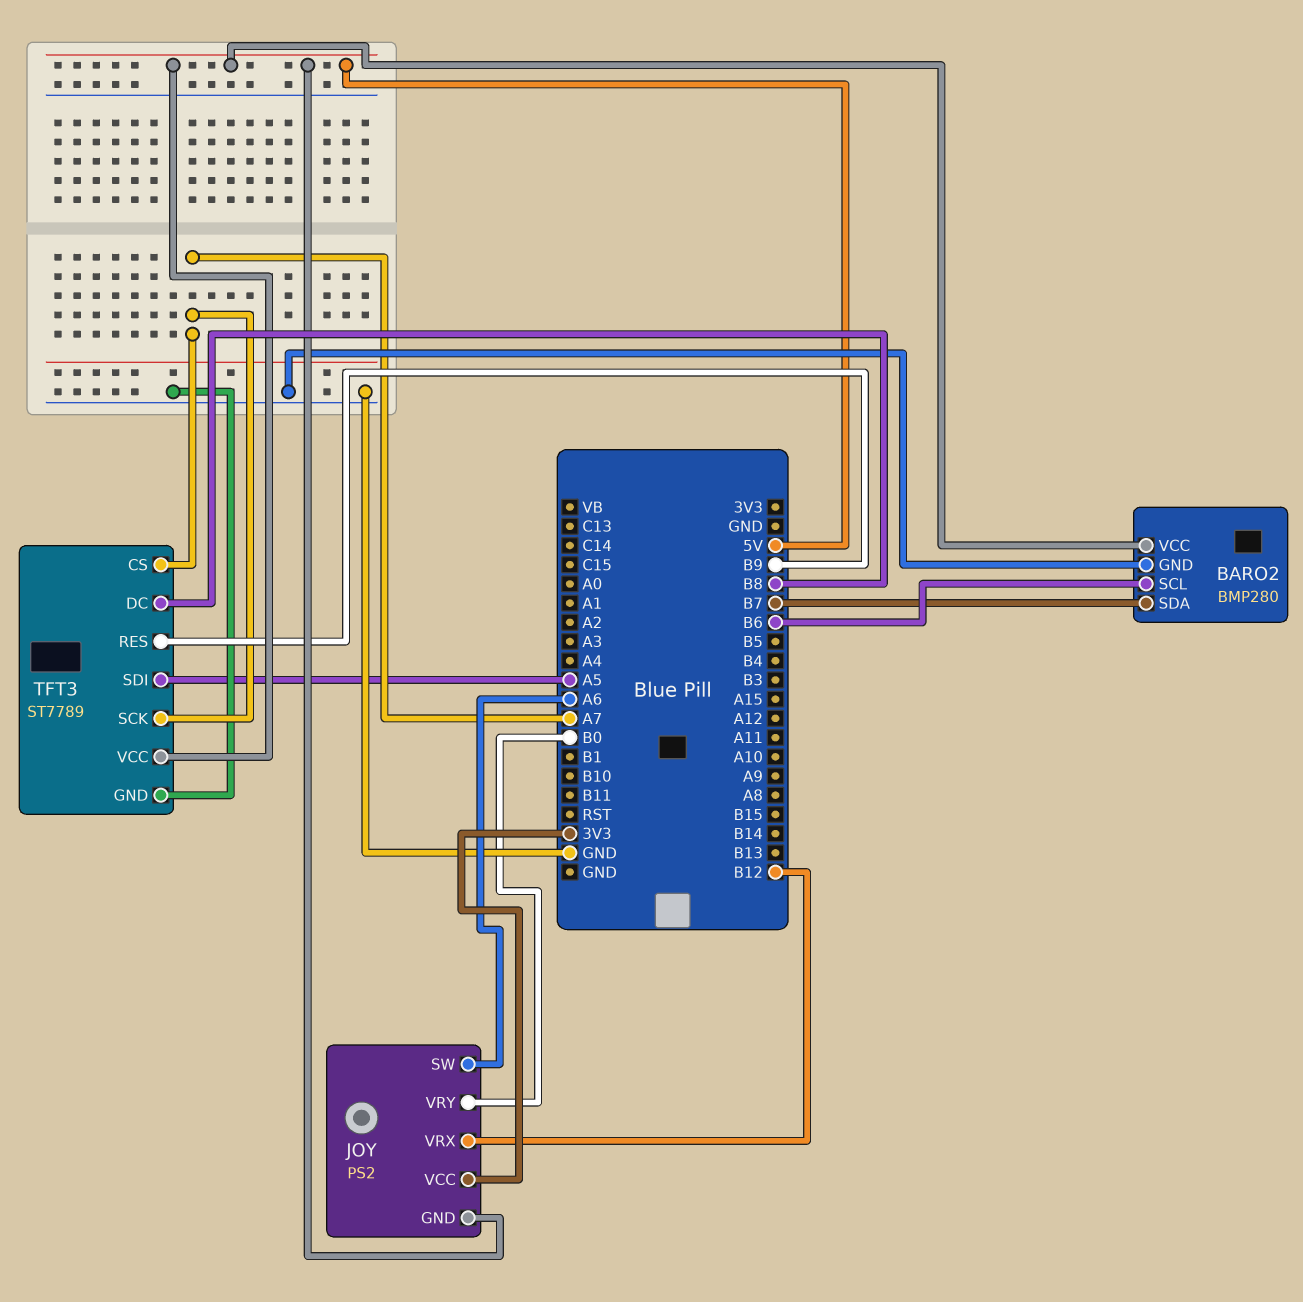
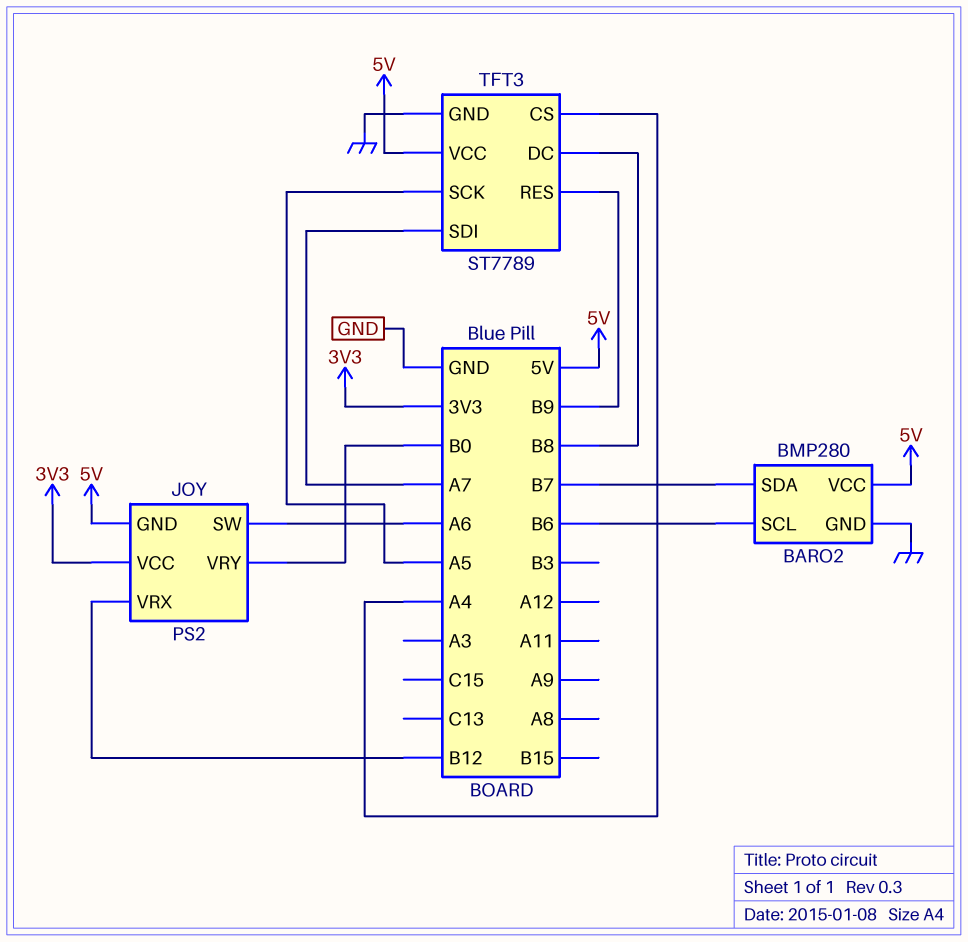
TFT3 pin CS: A7 -> A4
TFT3 pin SCK: A7 -> A5
TFT3 pin SDI: A5 -> A7

